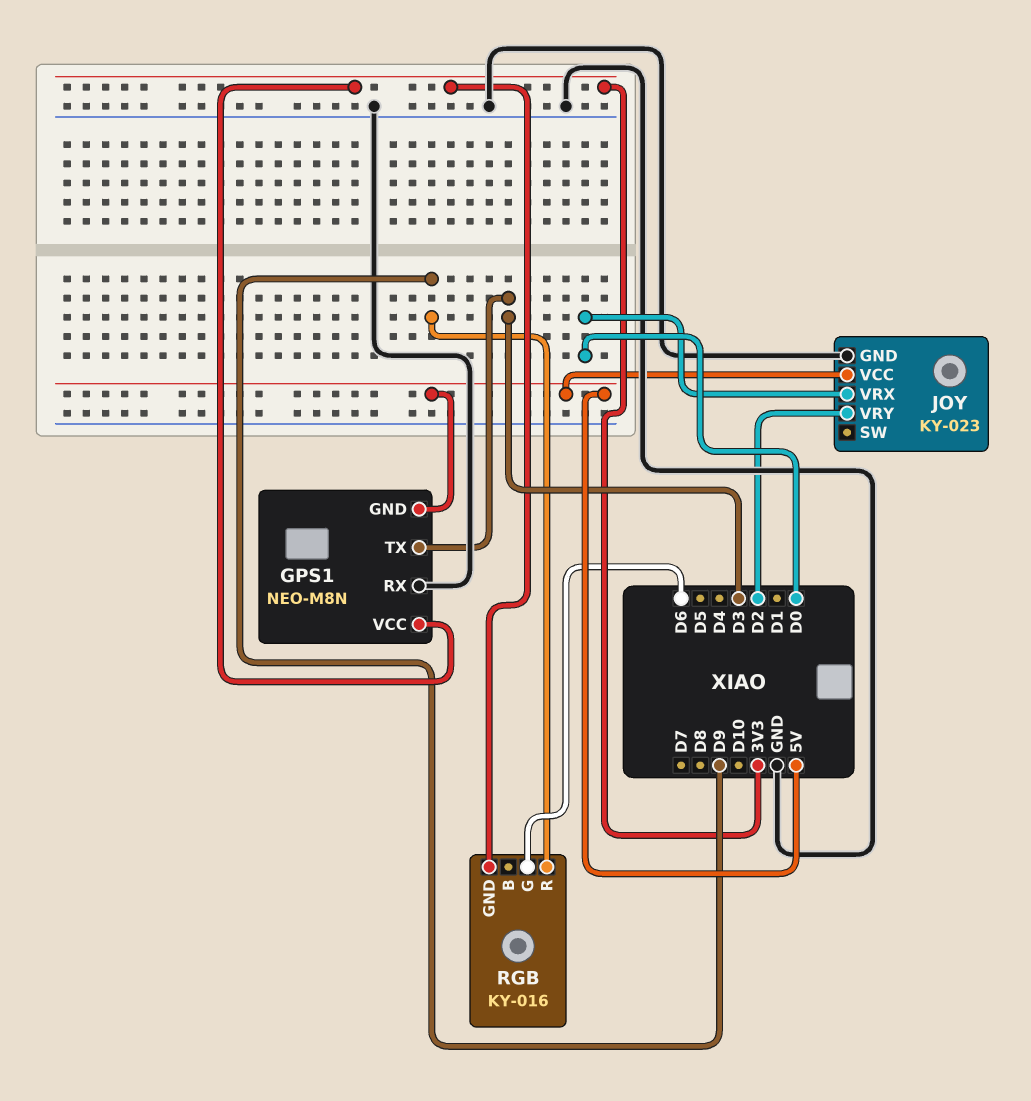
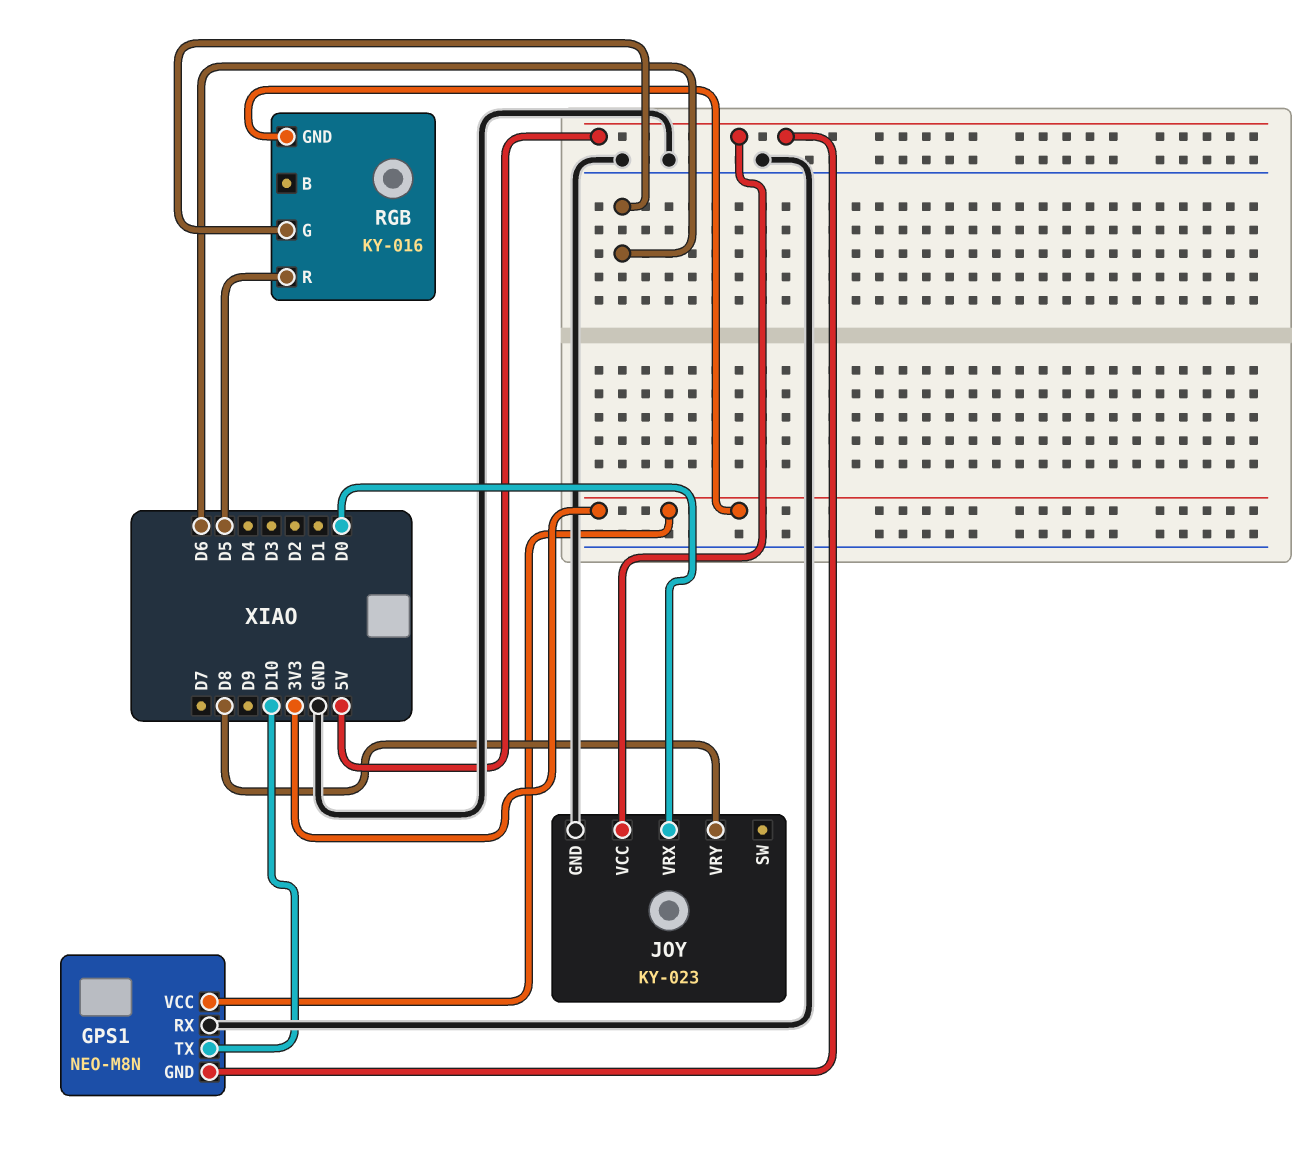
GPS1 pin TX: D3 -> D10
JOY pin VRY: D2 -> D8
RGB pin R: D9 -> D5

